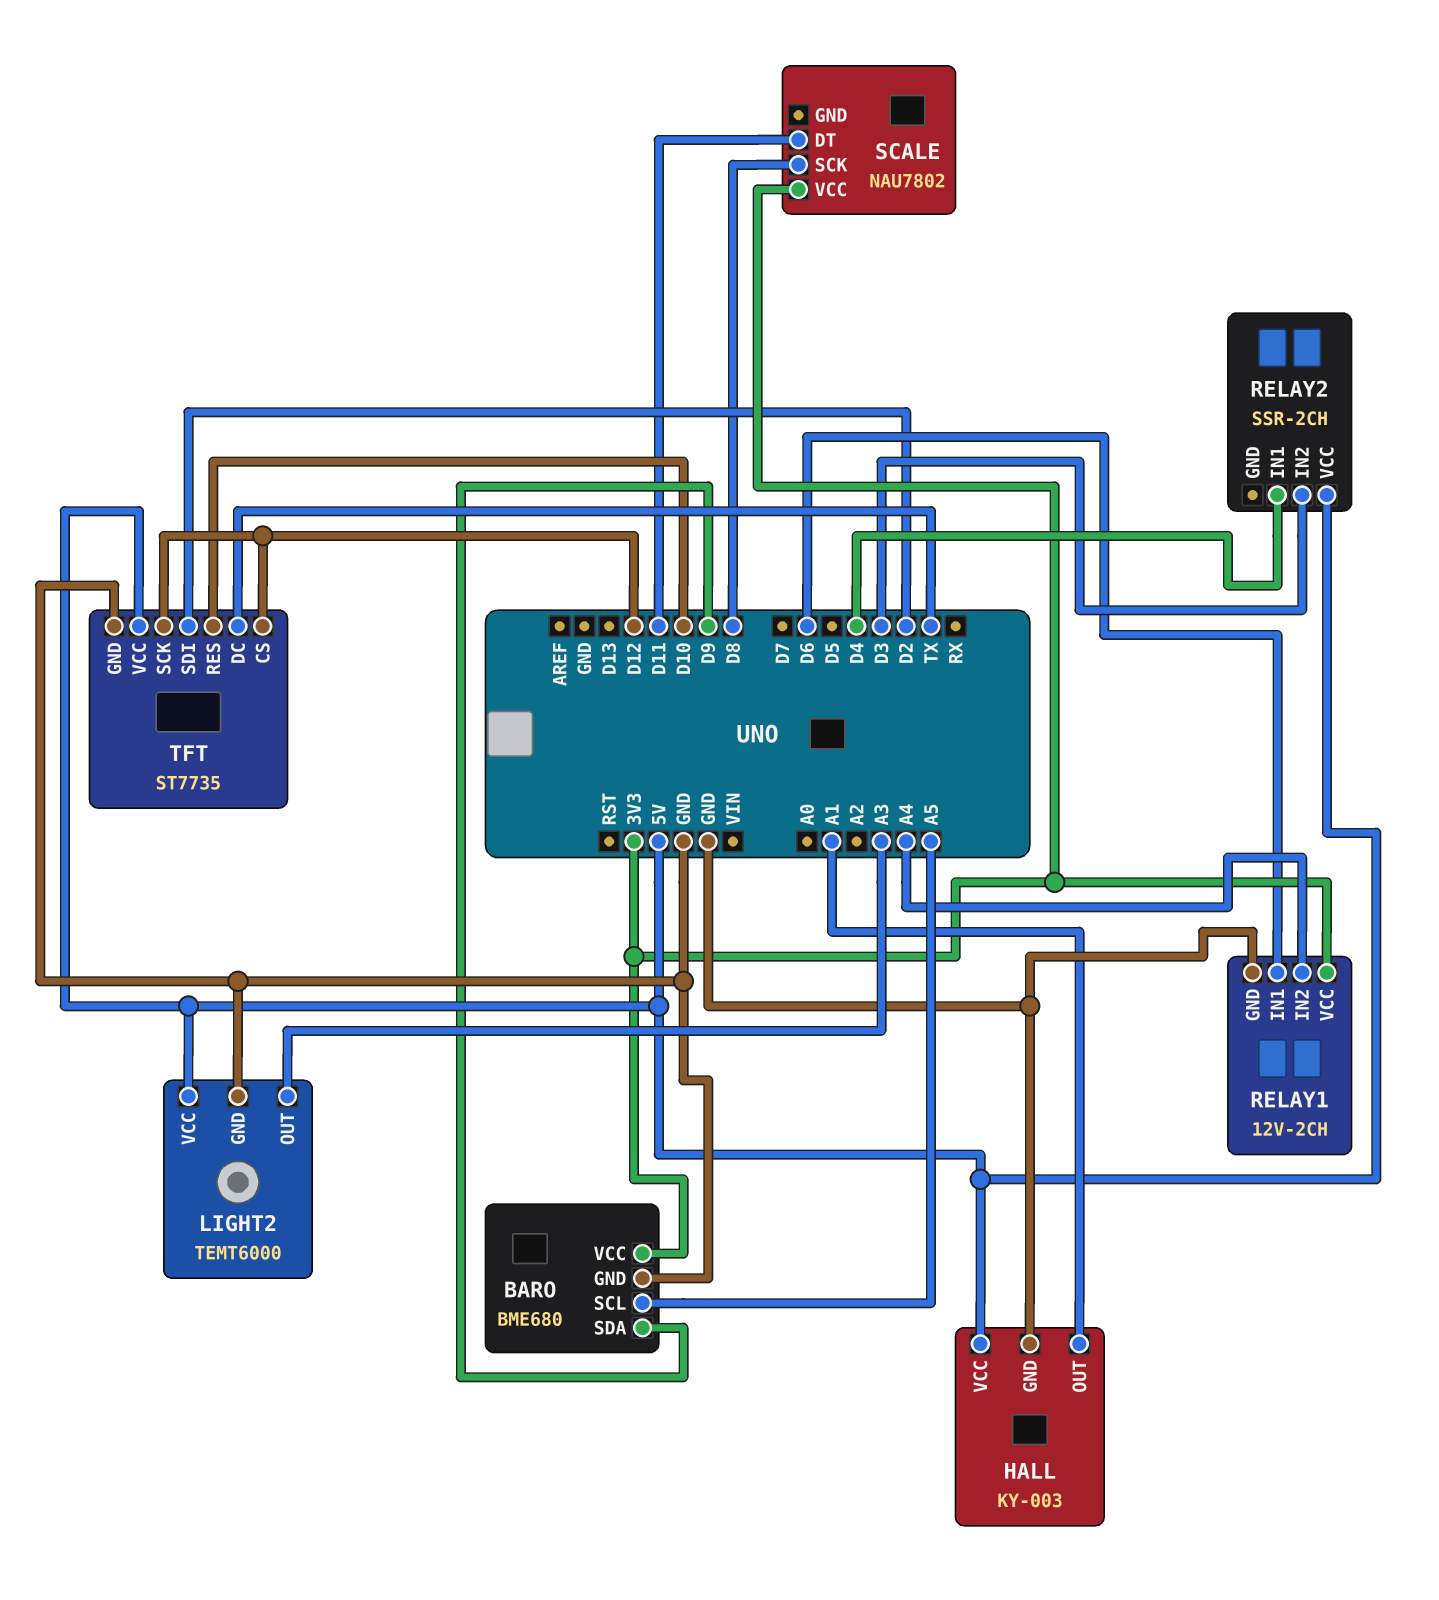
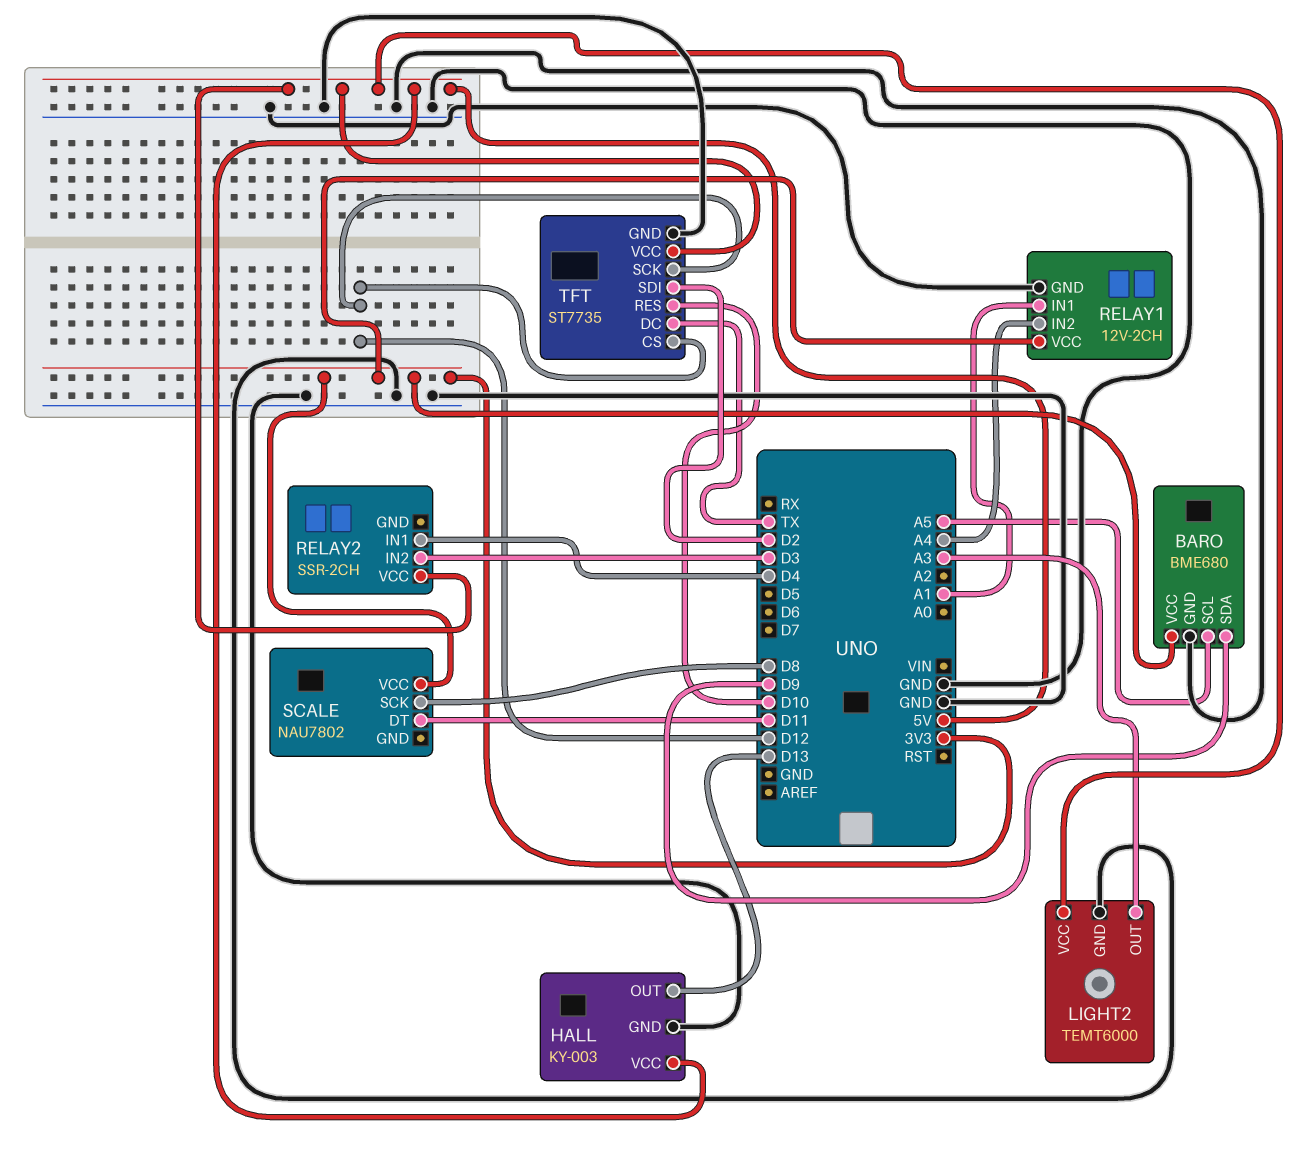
HALL pin OUT: A1 -> D13
RELAY1 pin IN1: D6 -> A1

